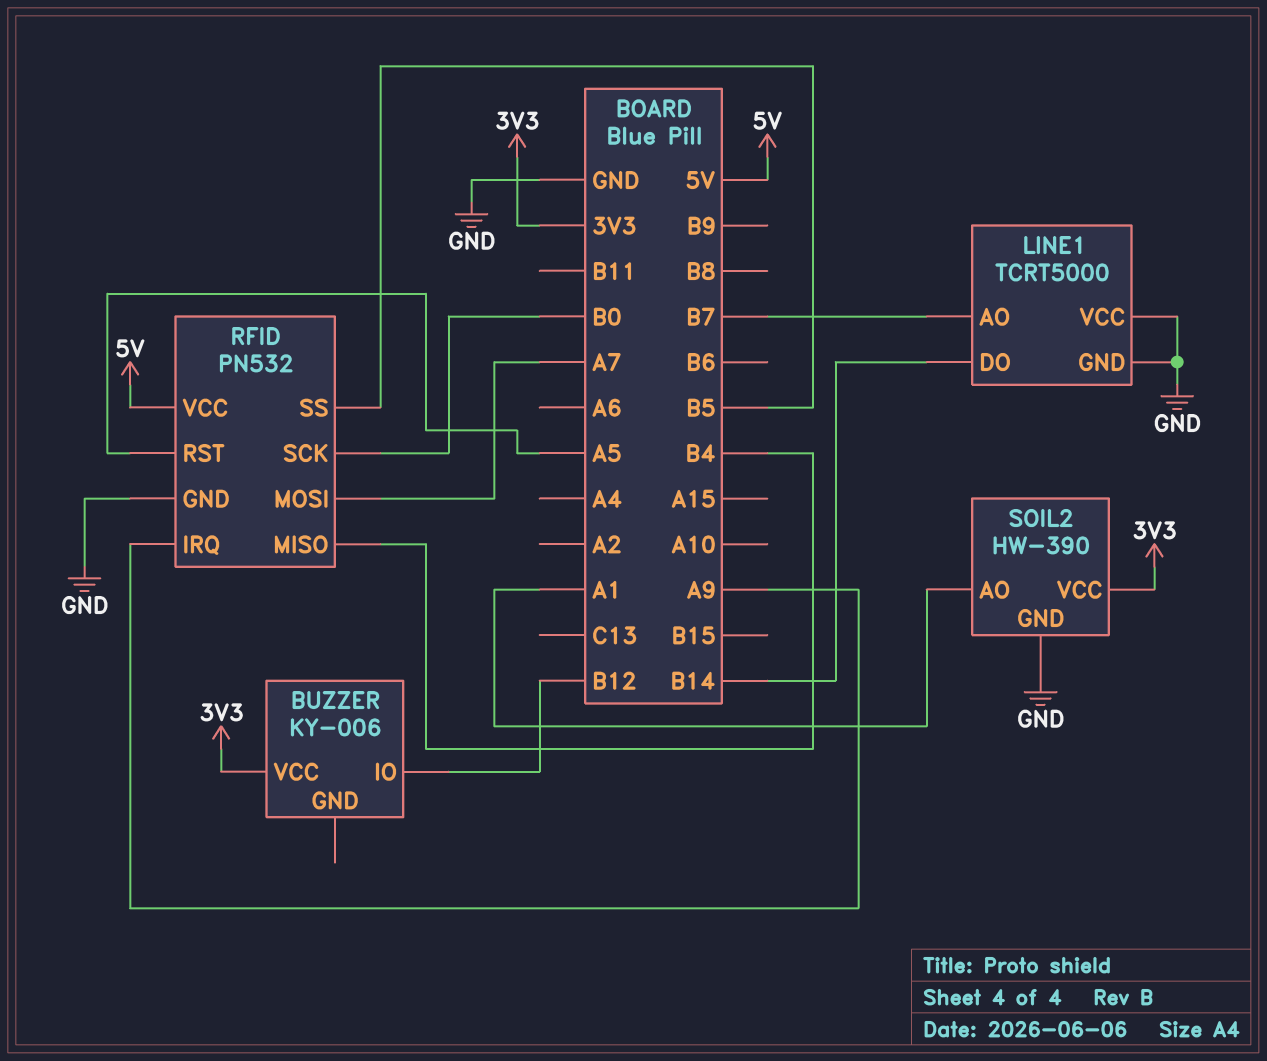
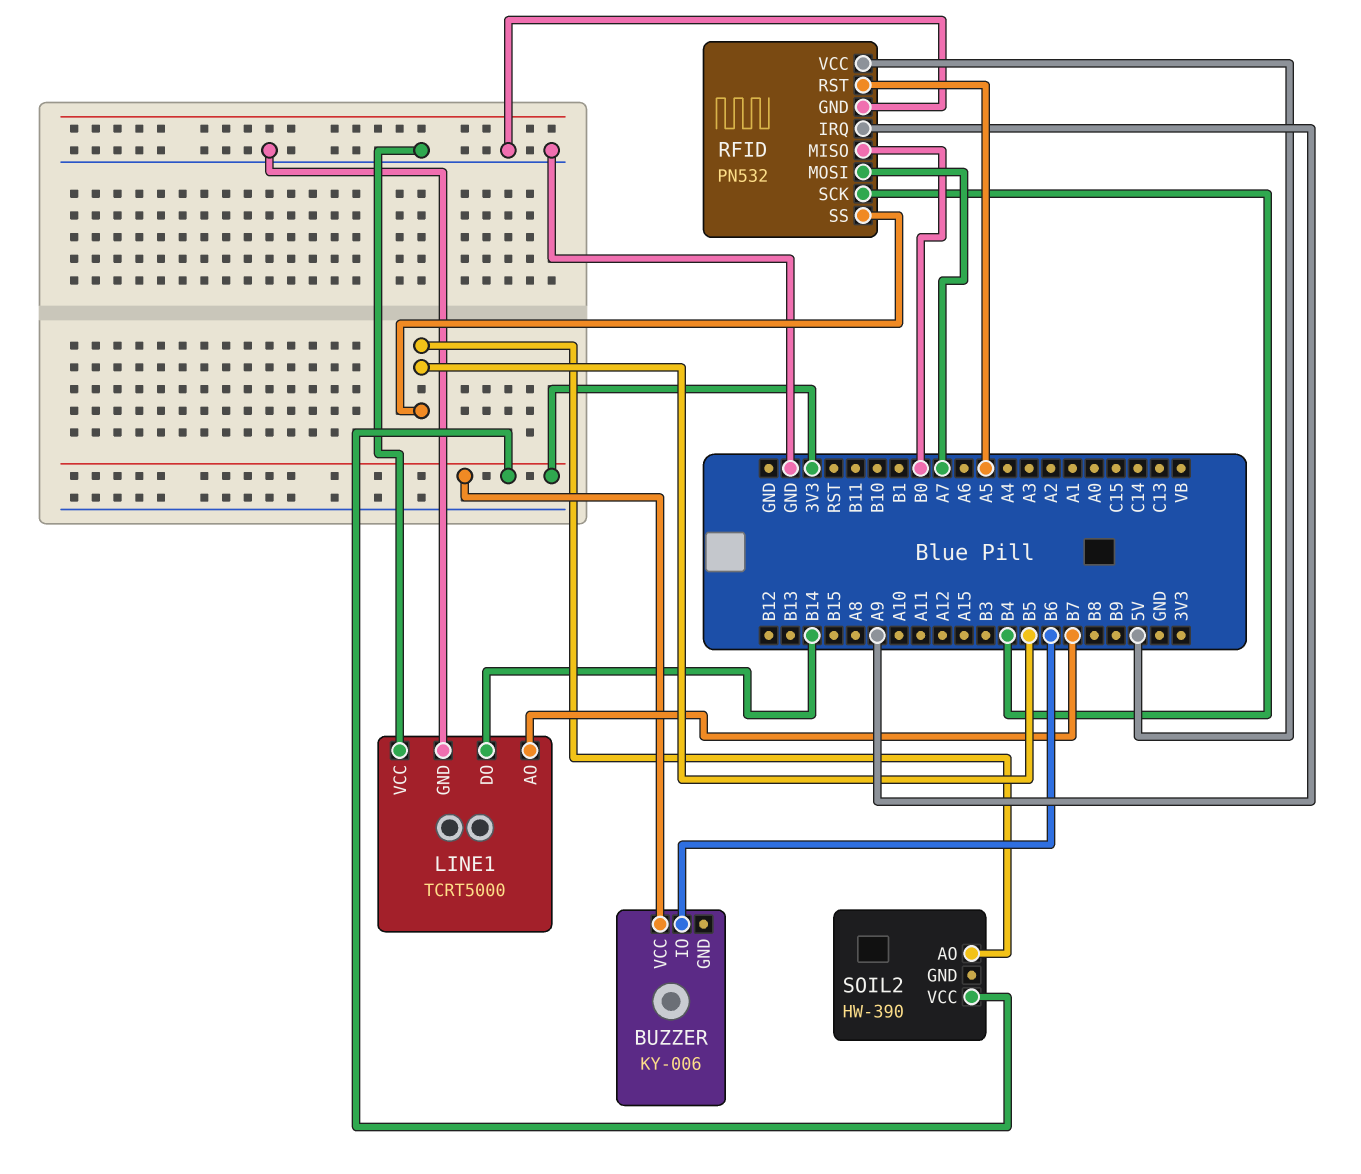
BUZZER pin IO: B12 -> B6
RFID pin MISO: B4 -> B0
RFID pin SCK: B0 -> B4
SOIL2 pin AO: A1 -> B5
SOIL2 pin GND: GND -> none

